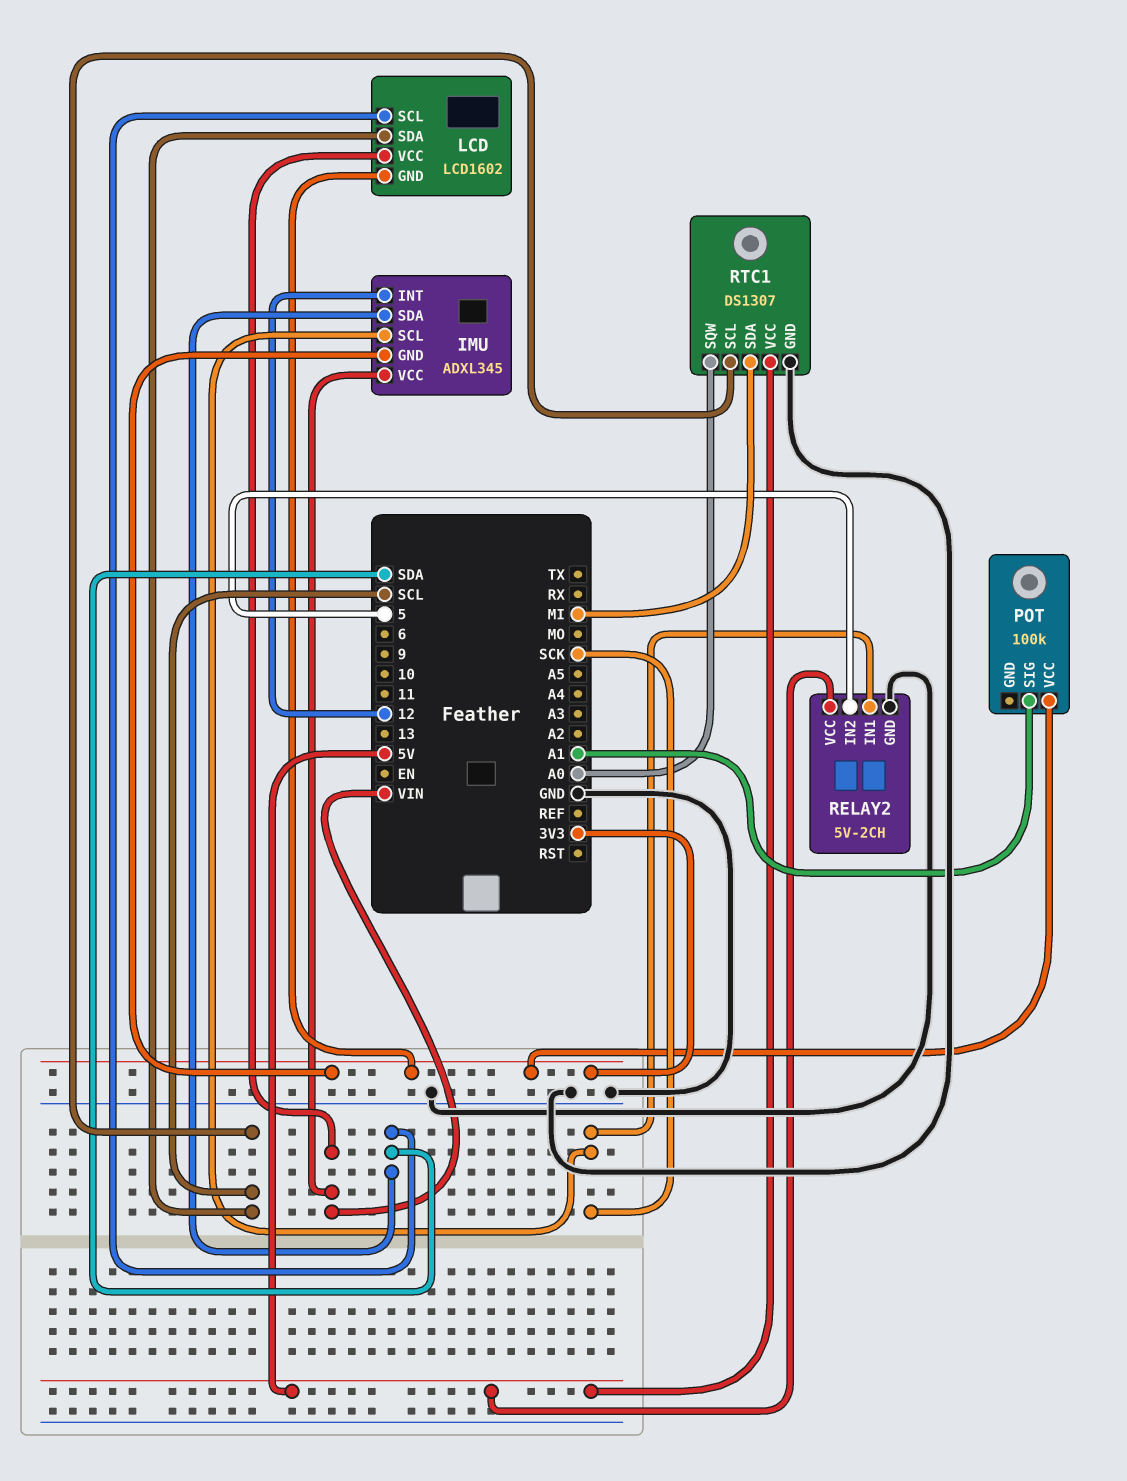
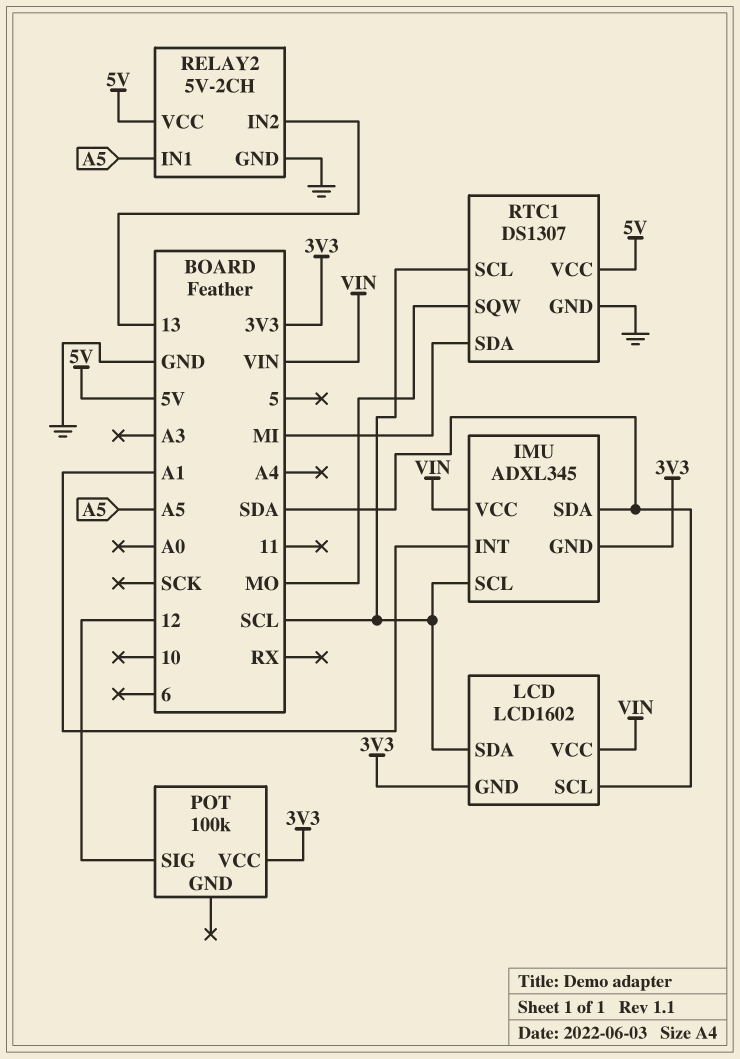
IMU pin INT: 12 -> A1
IMU pin SCL: SCK -> SCL
POT pin SIG: A1 -> 12
RELAY2 pin IN1: SCK -> A5
RELAY2 pin IN2: 5 -> 13
RTC1 pin SQW: A0 -> MO

